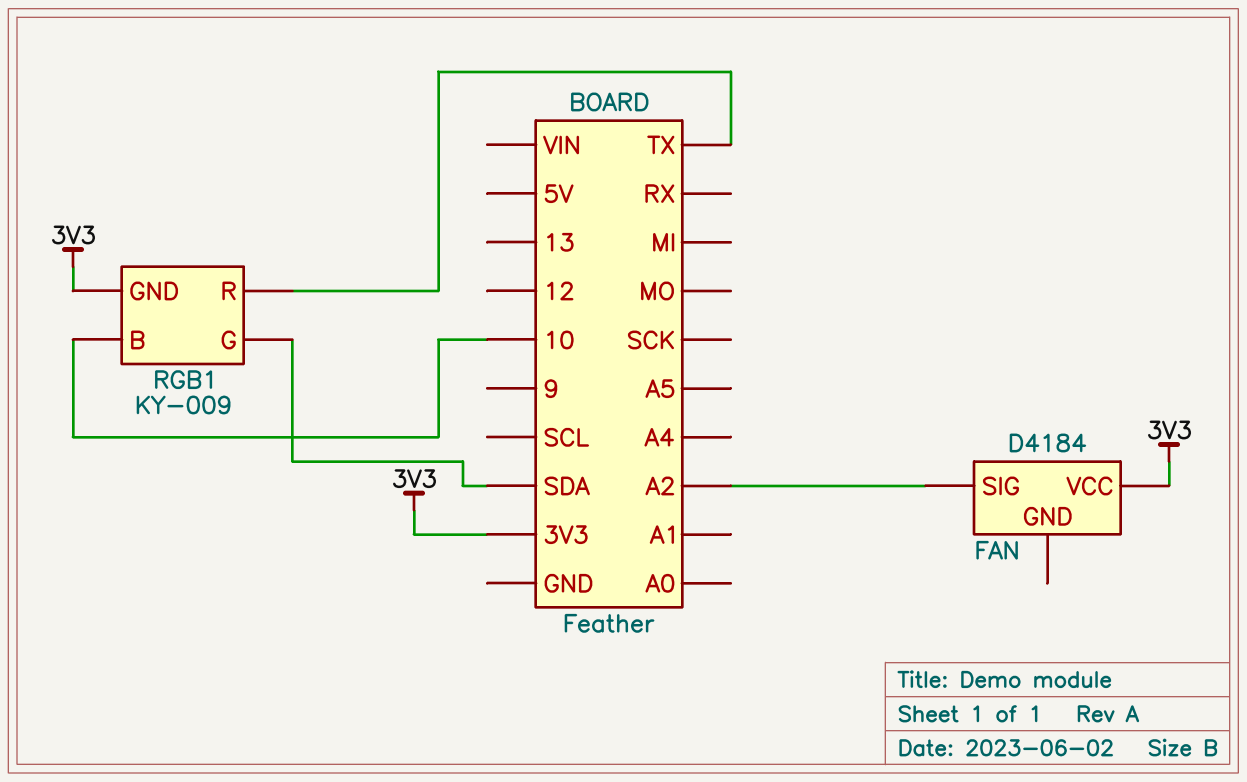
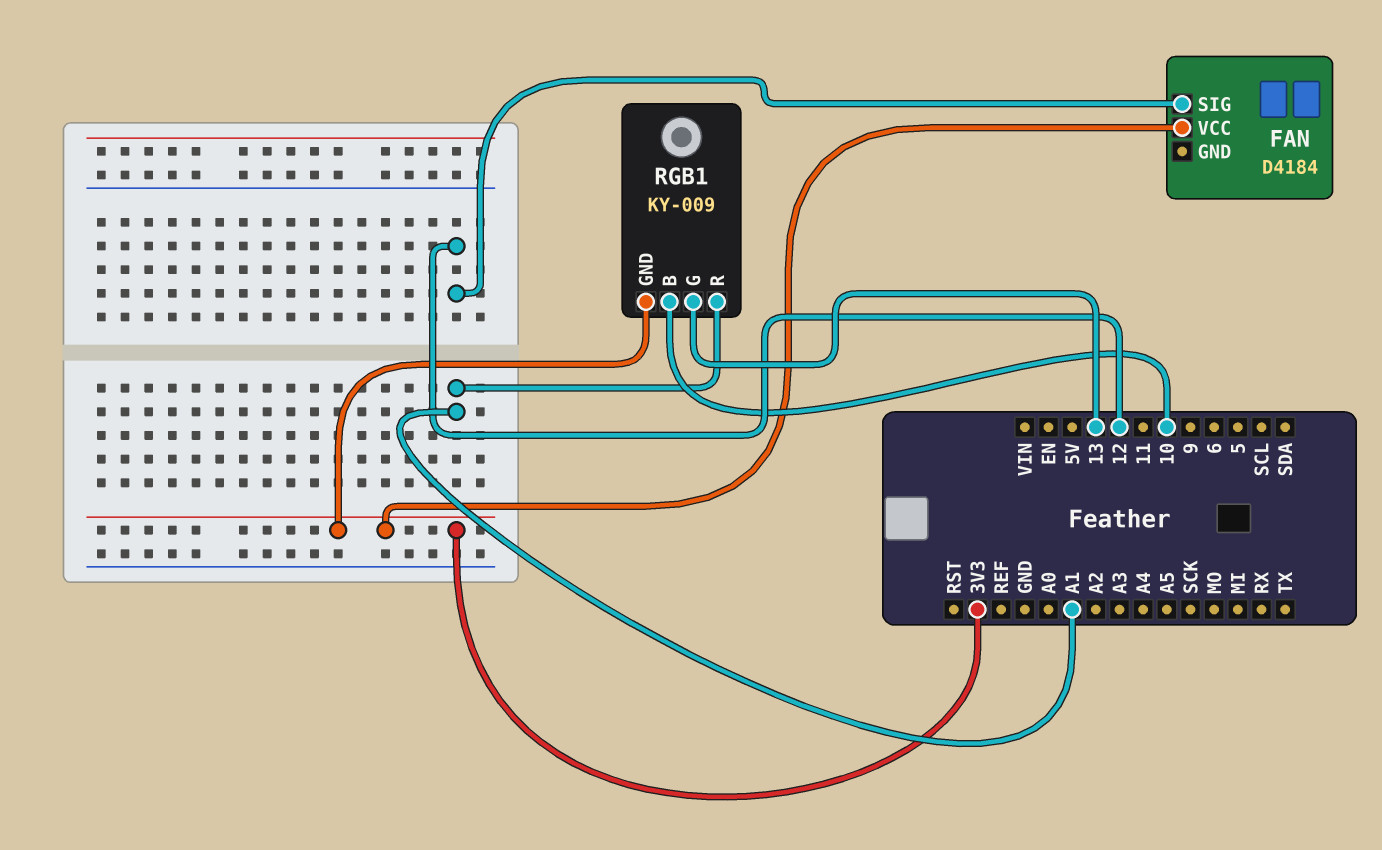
FAN pin SIG: A2 -> 12
RGB1 pin G: SDA -> 13
RGB1 pin R: TX -> A1

